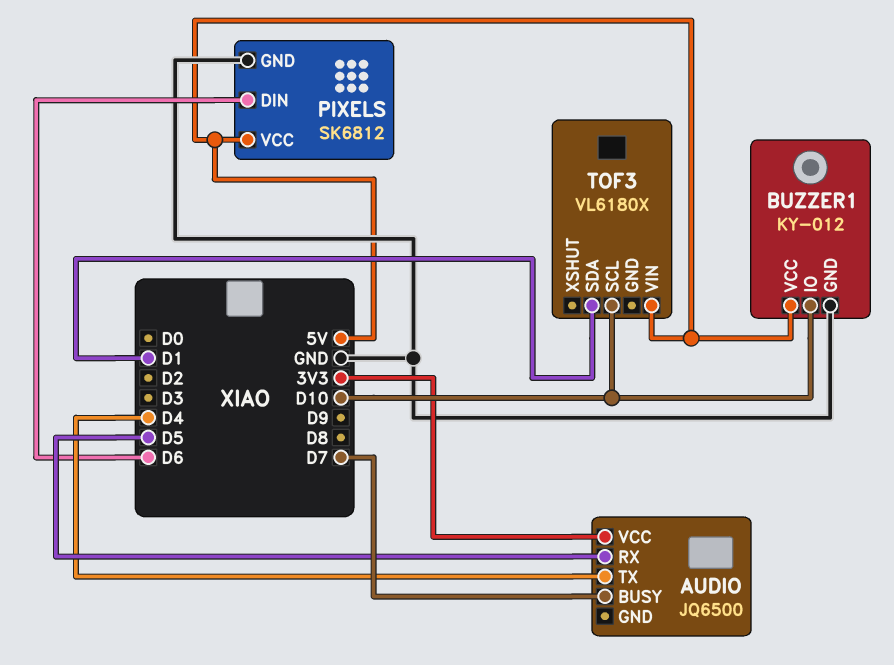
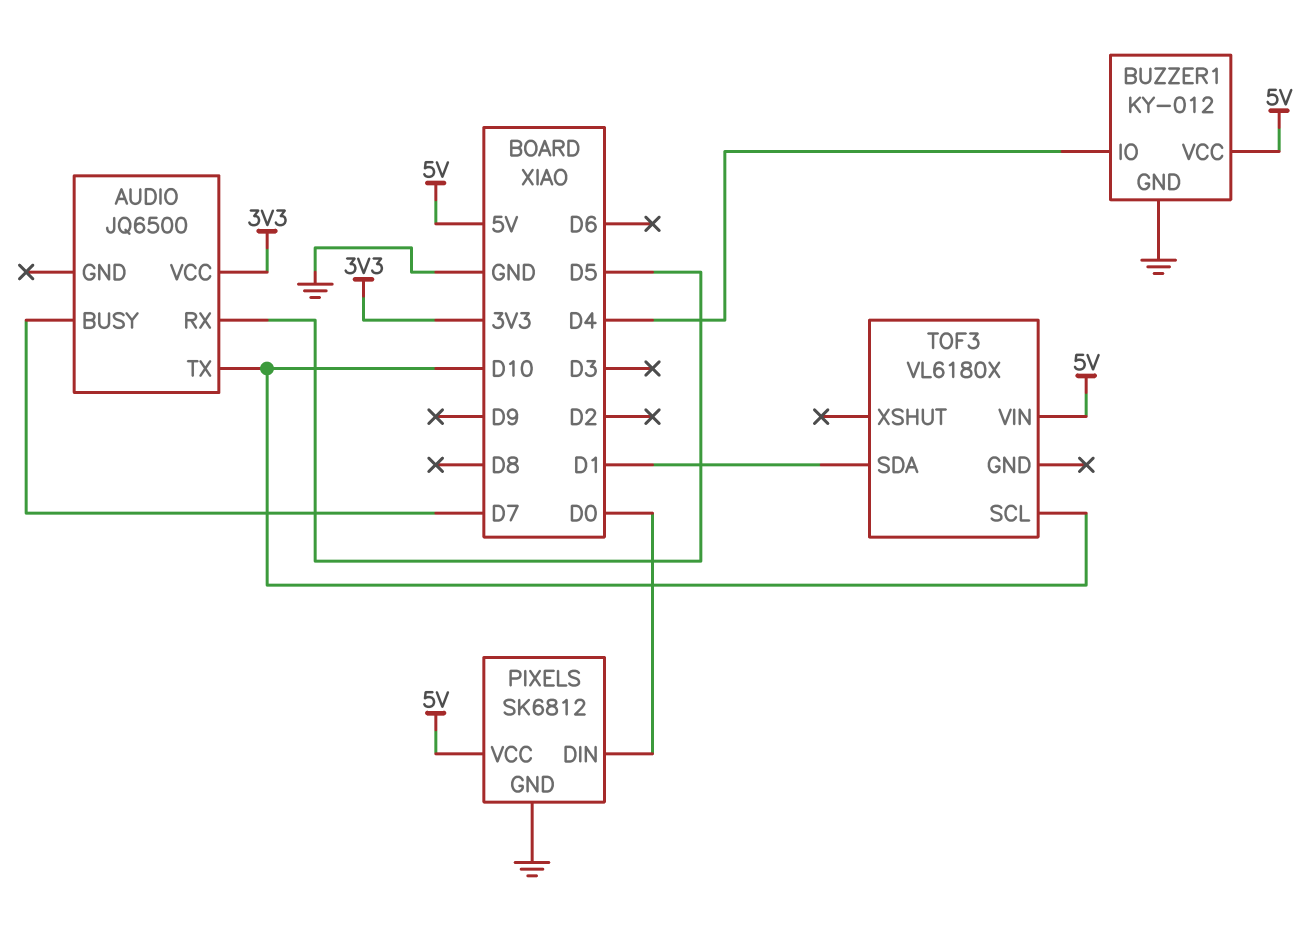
AUDIO pin TX: D4 -> D10
BUZZER1 pin IO: D10 -> D4
PIXELS pin DIN: D6 -> D0

